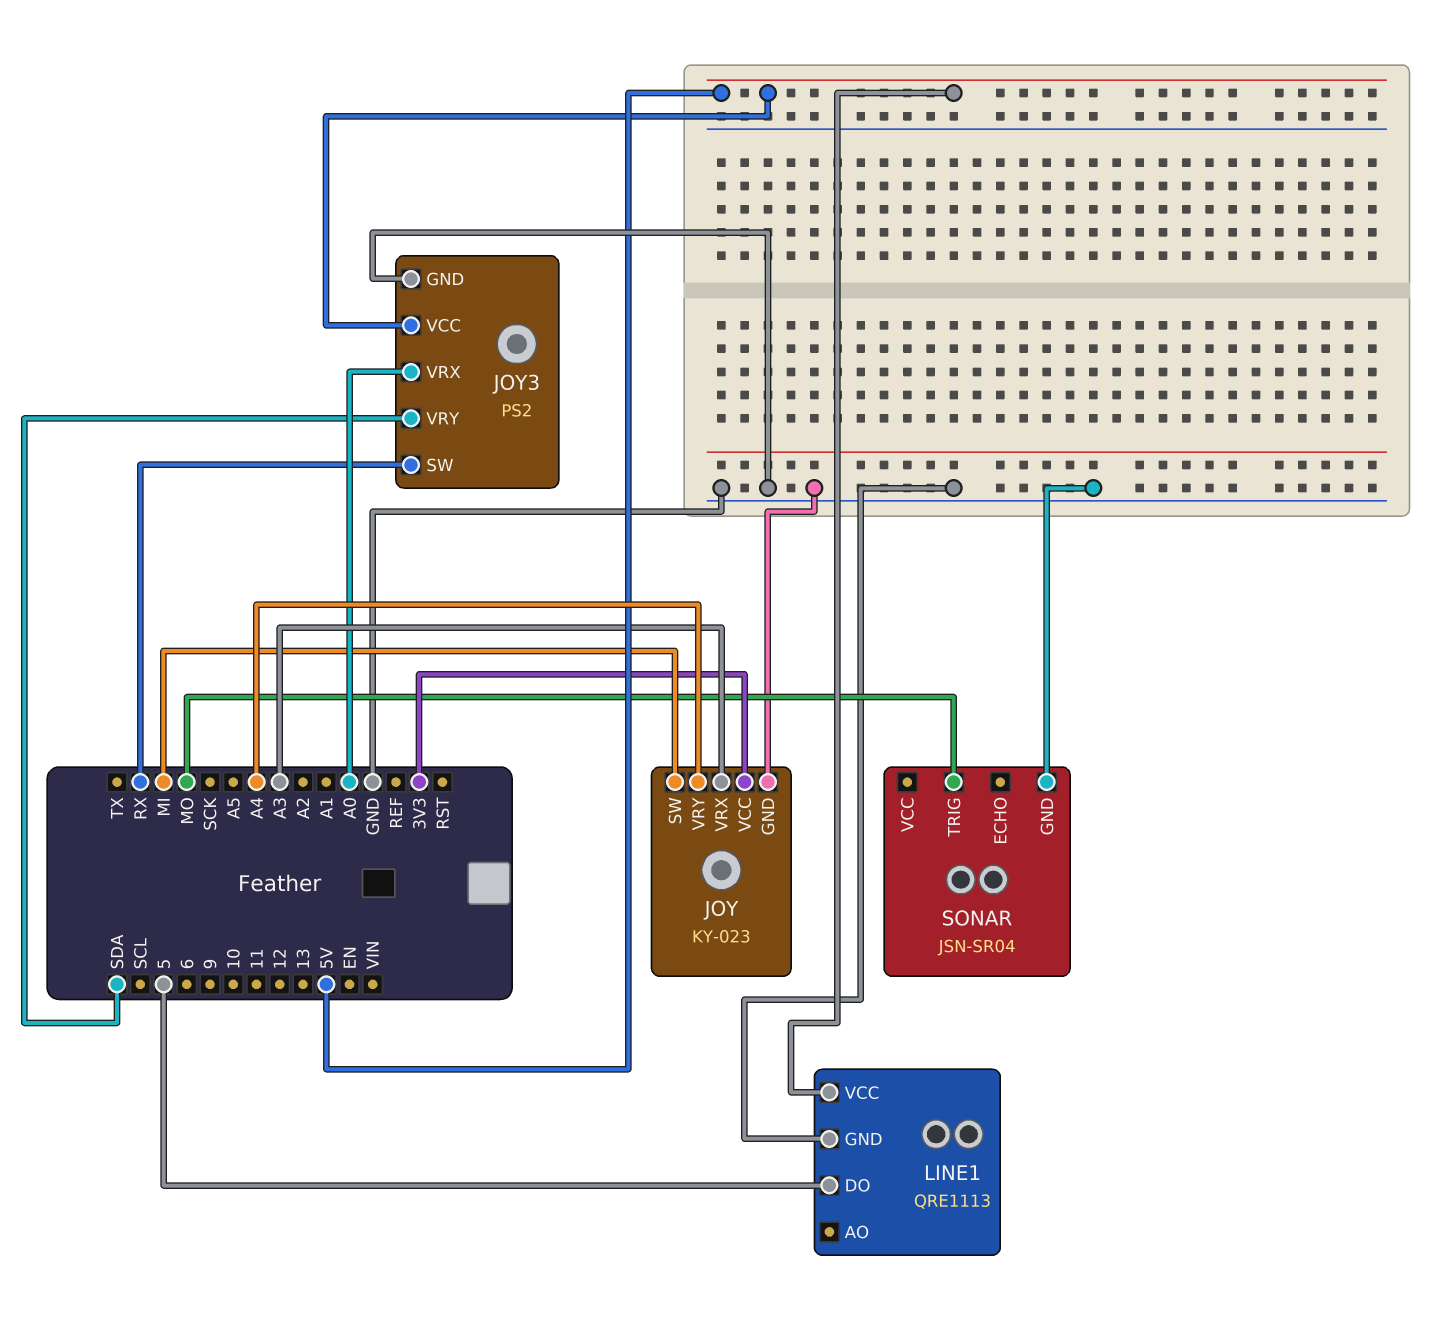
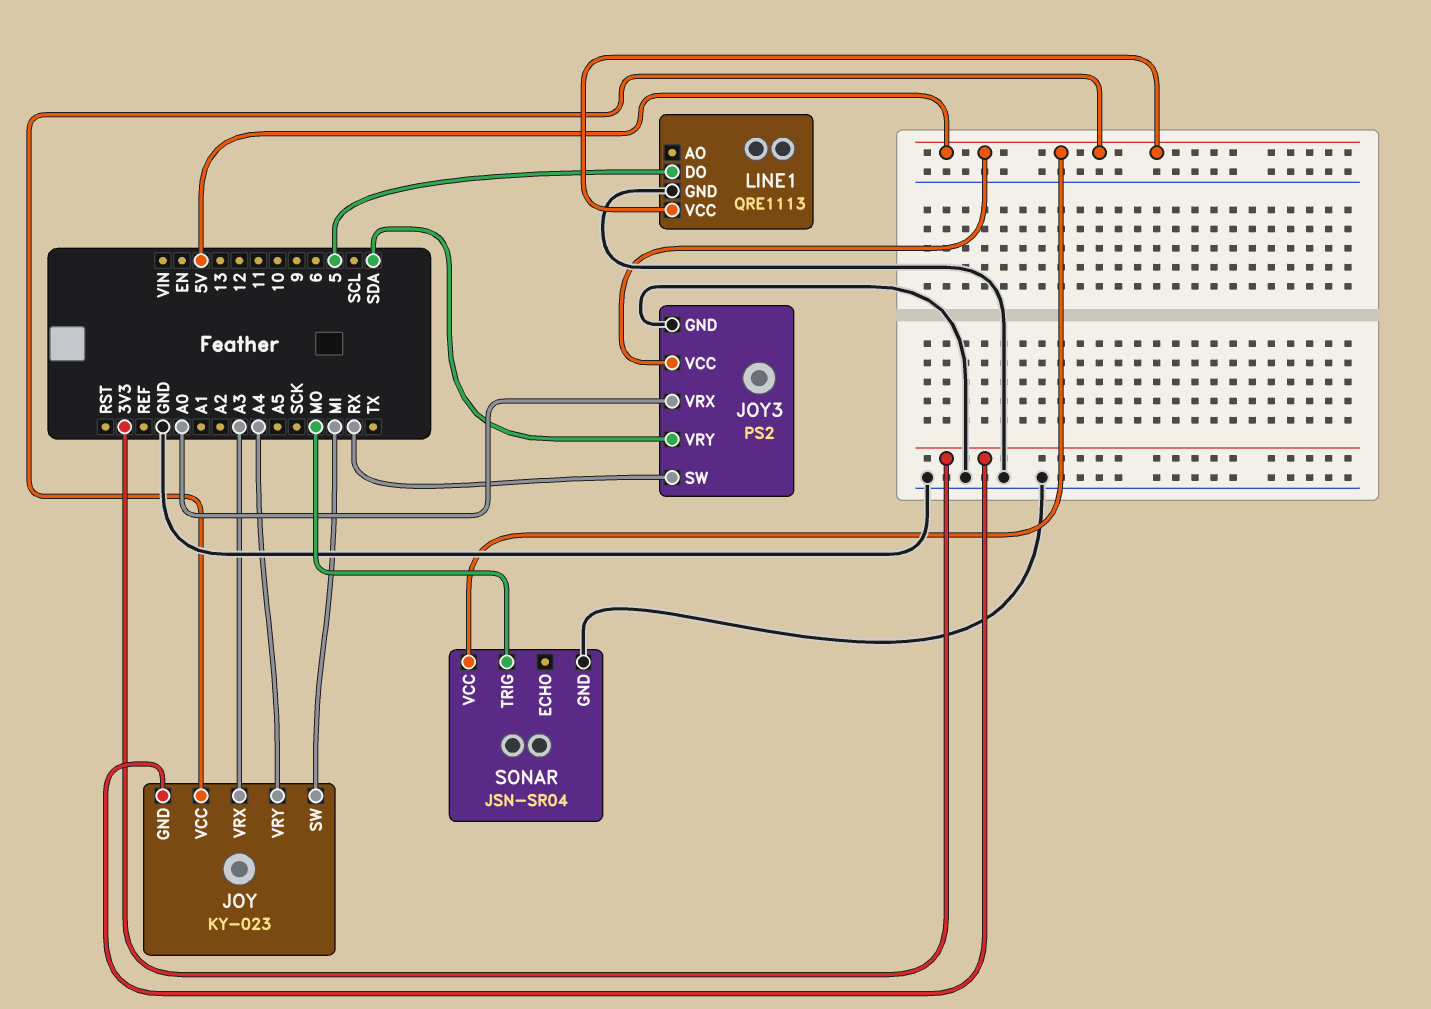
JOY pin GND: GND -> 3V3
JOY pin VCC: 3V3 -> 5V
SONAR pin VCC: none -> 5V

